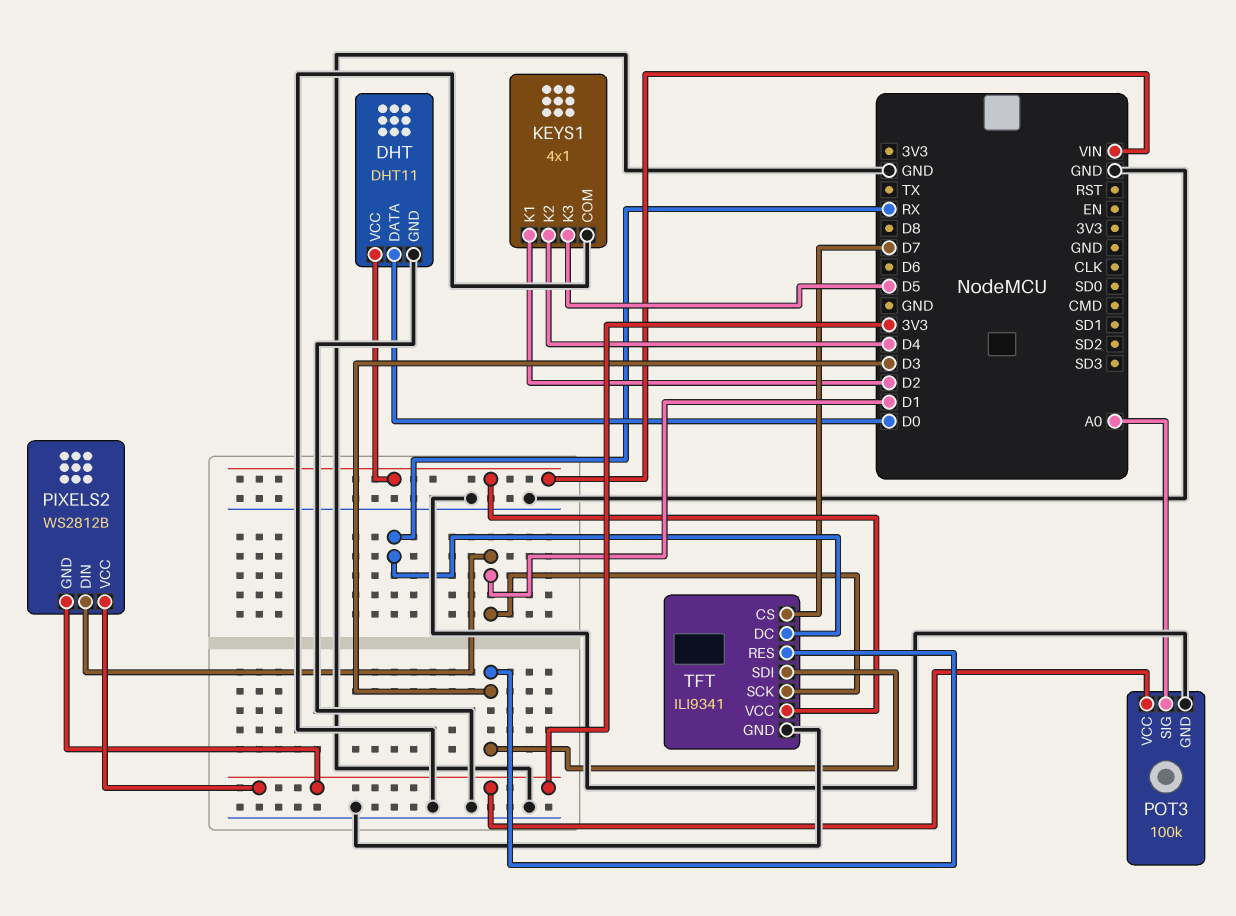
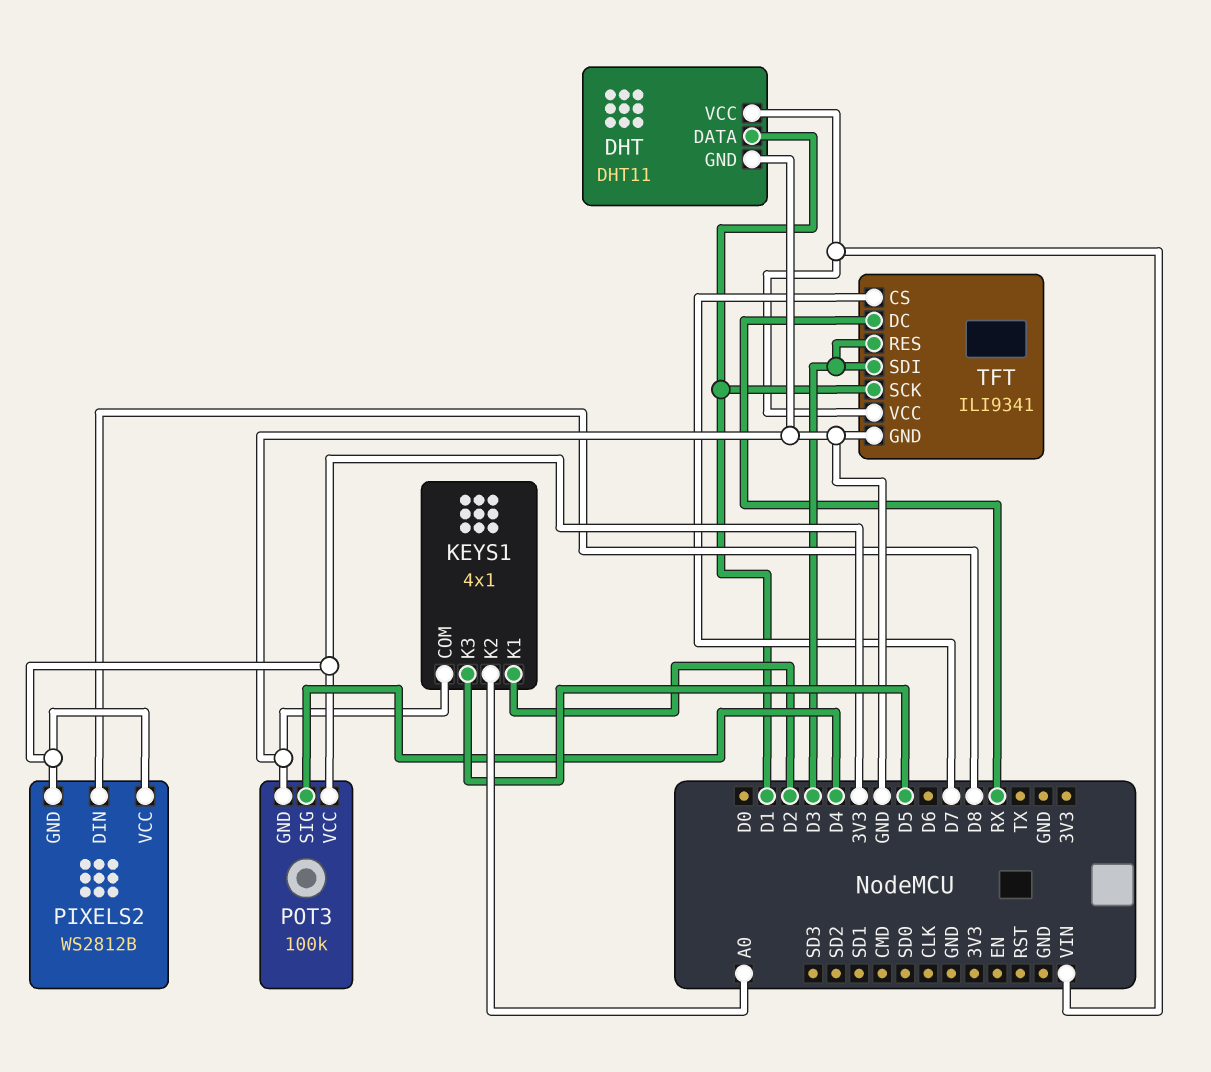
DHT pin DATA: D0 -> D1
KEYS1 pin K2: D4 -> A0
PIXELS2 pin DIN: D1 -> D8
POT3 pin SIG: A0 -> D4

